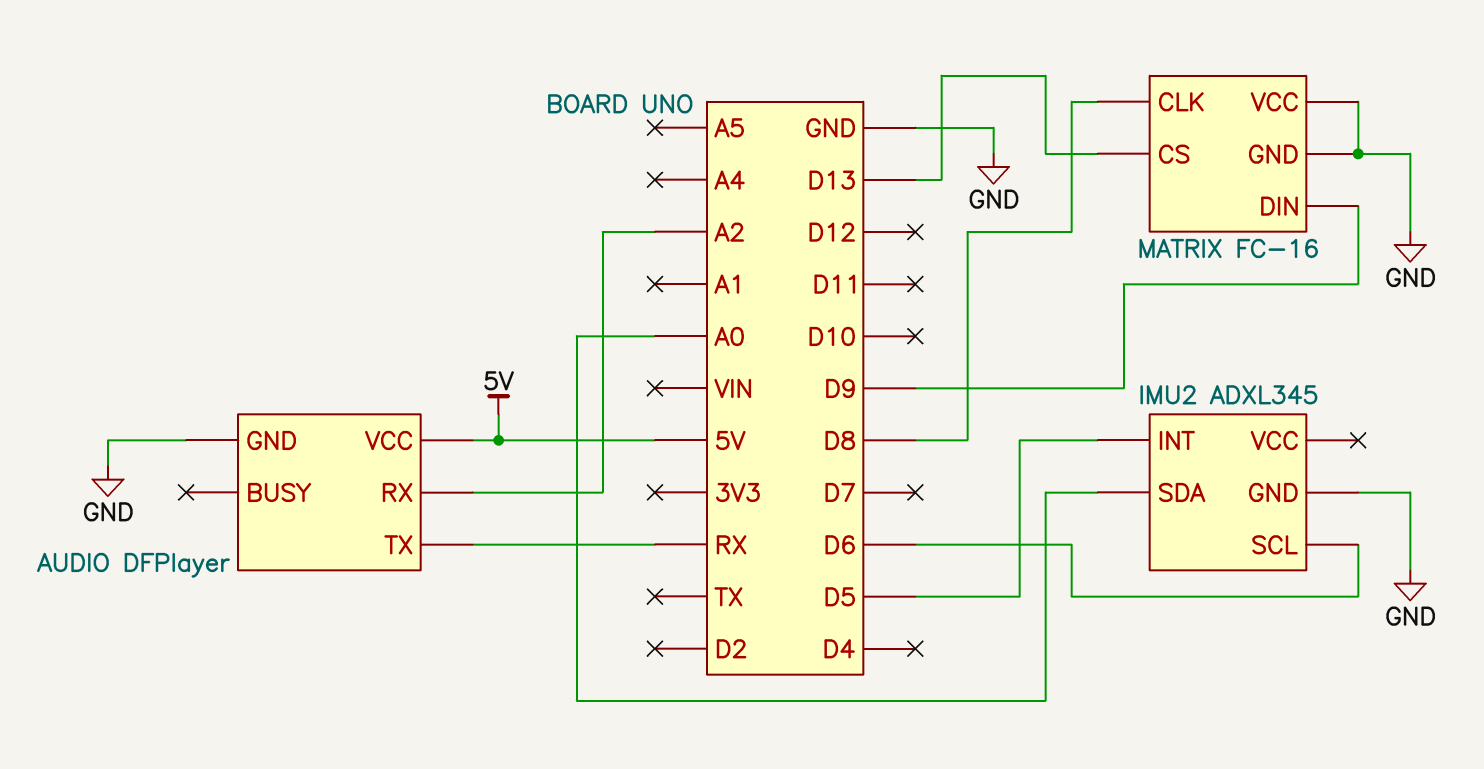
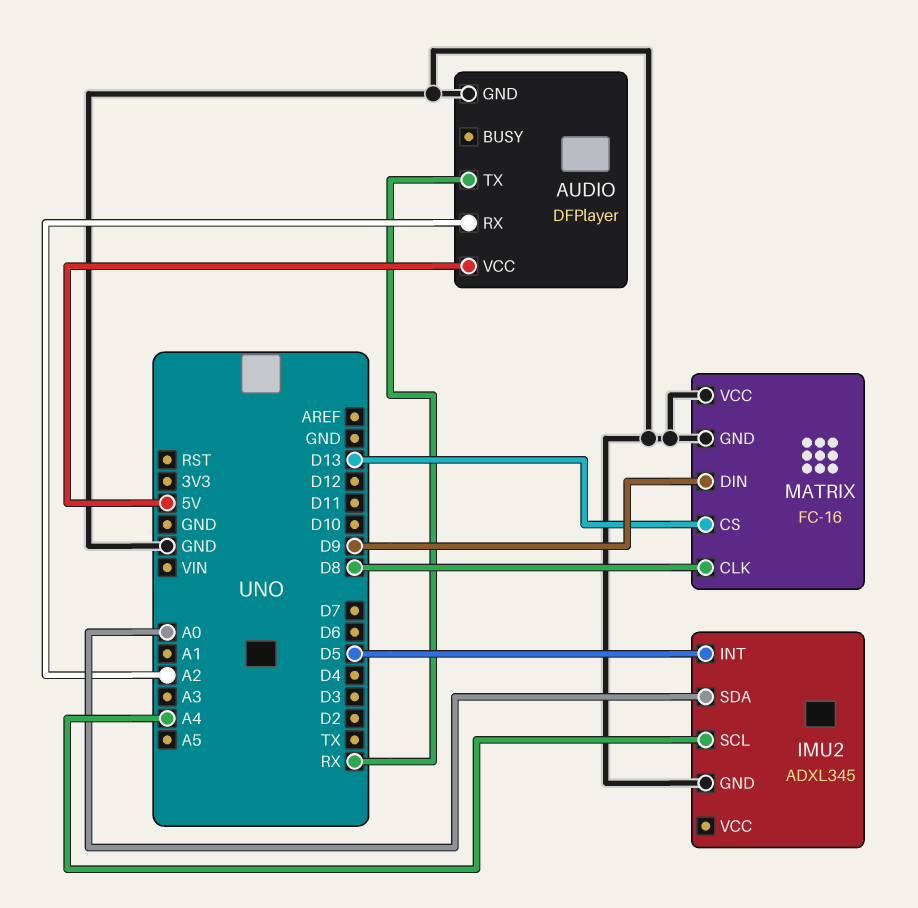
IMU2 pin SCL: D6 -> A4

